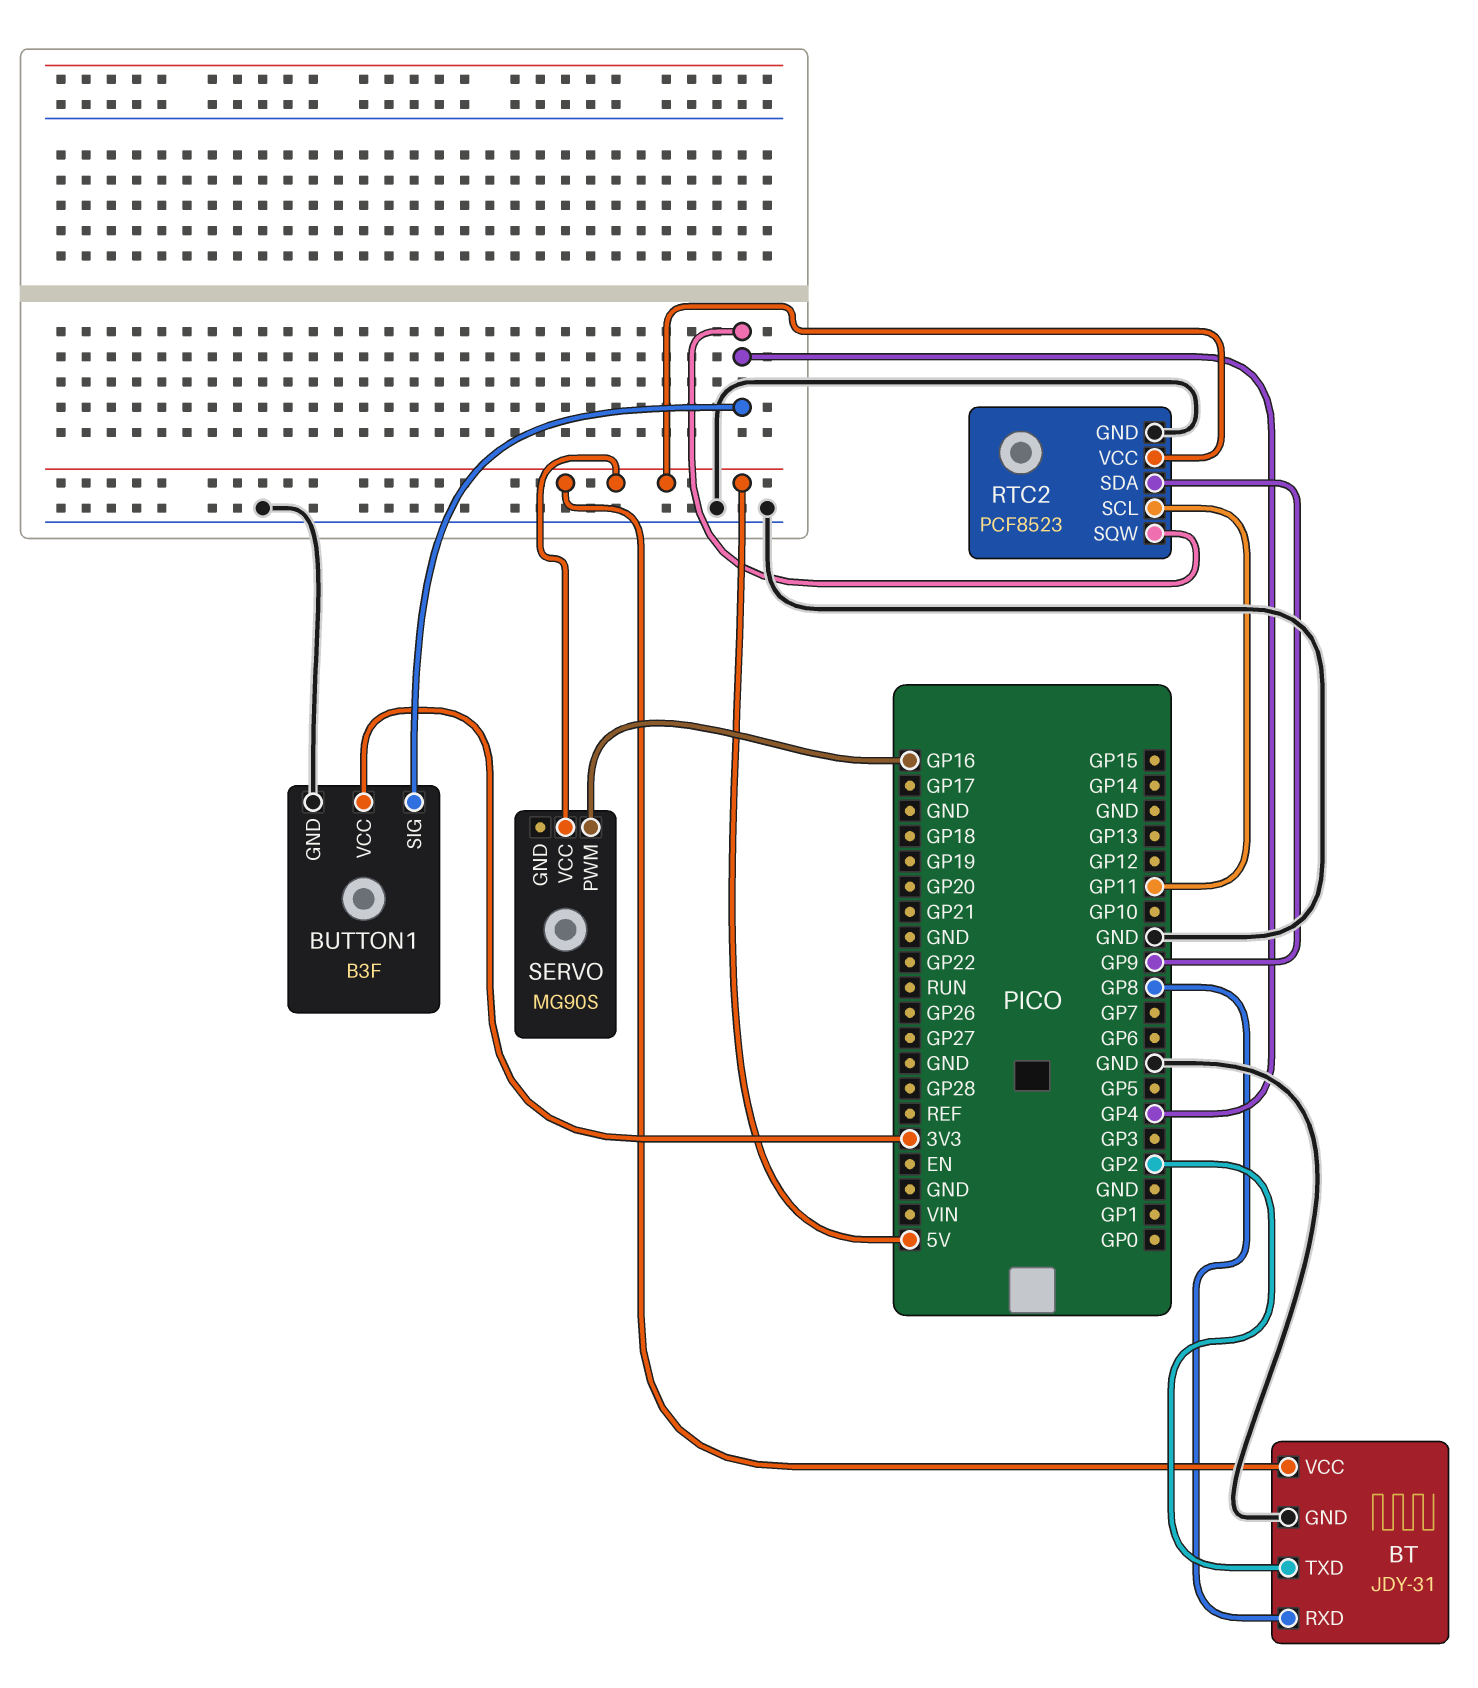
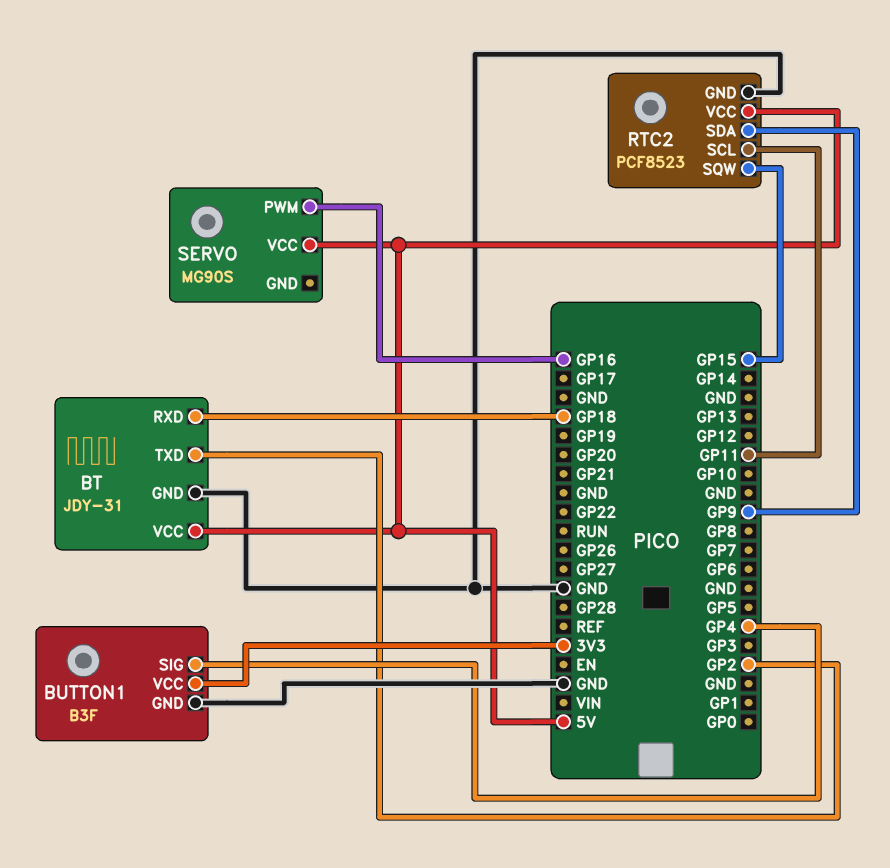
BT pin RXD: GP8 -> GP18
RTC2 pin SQW: GP4 -> GP15

